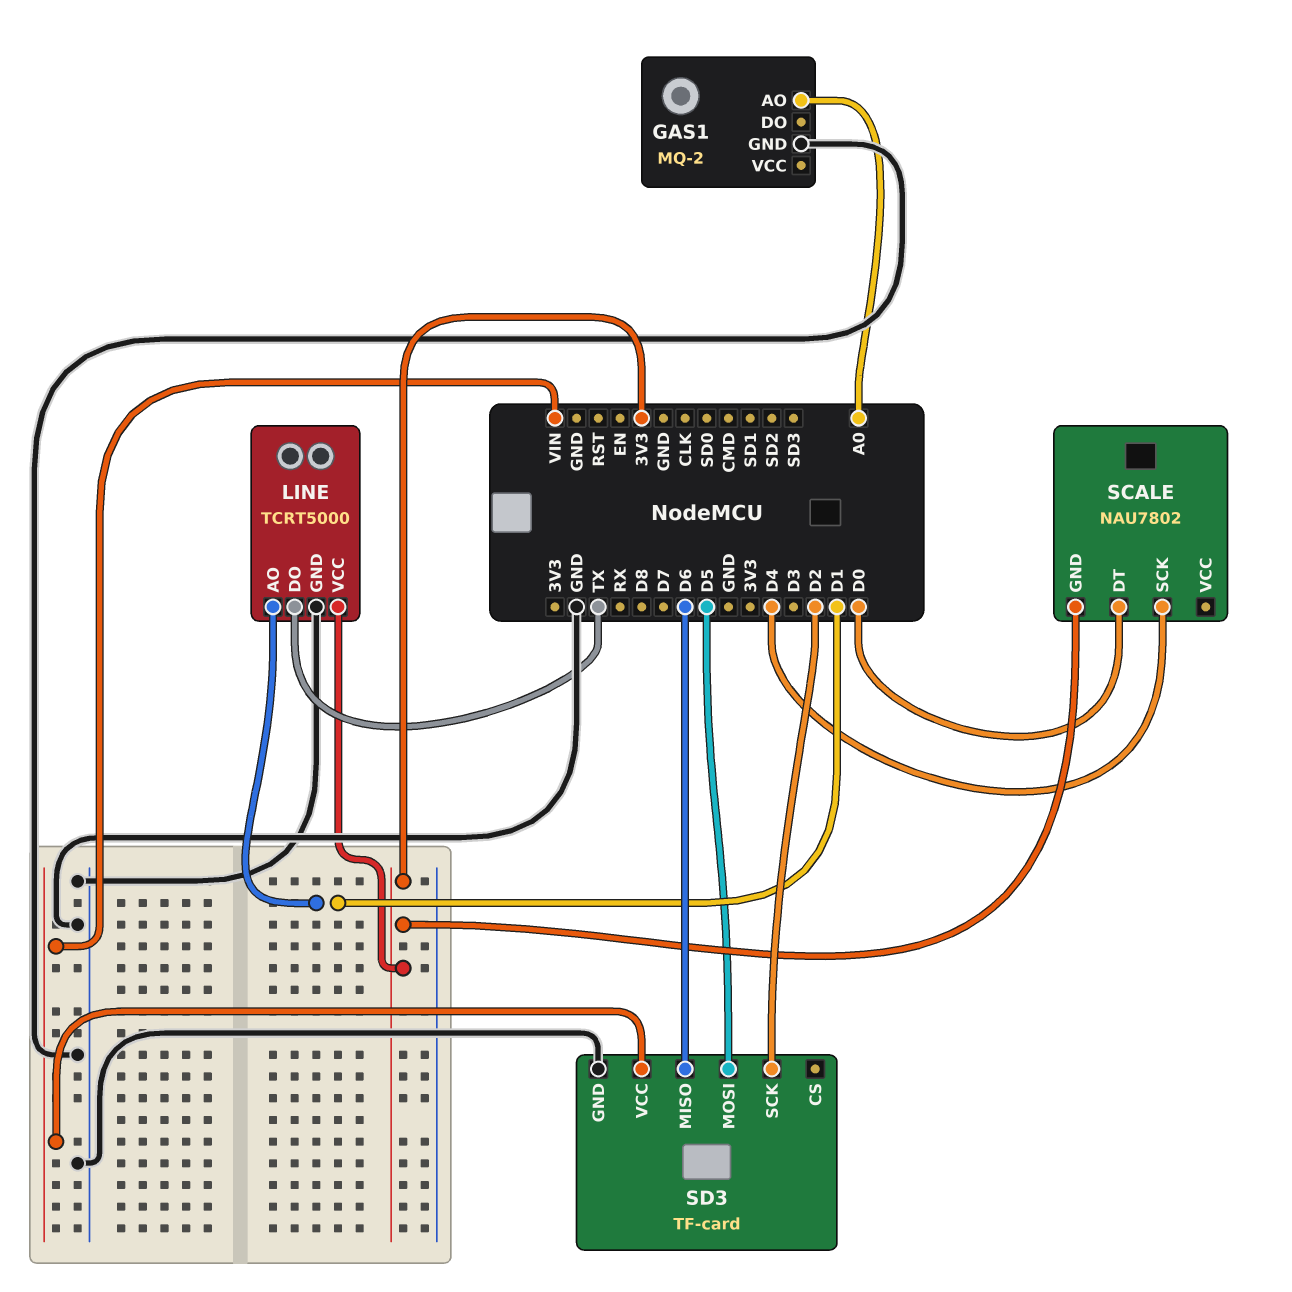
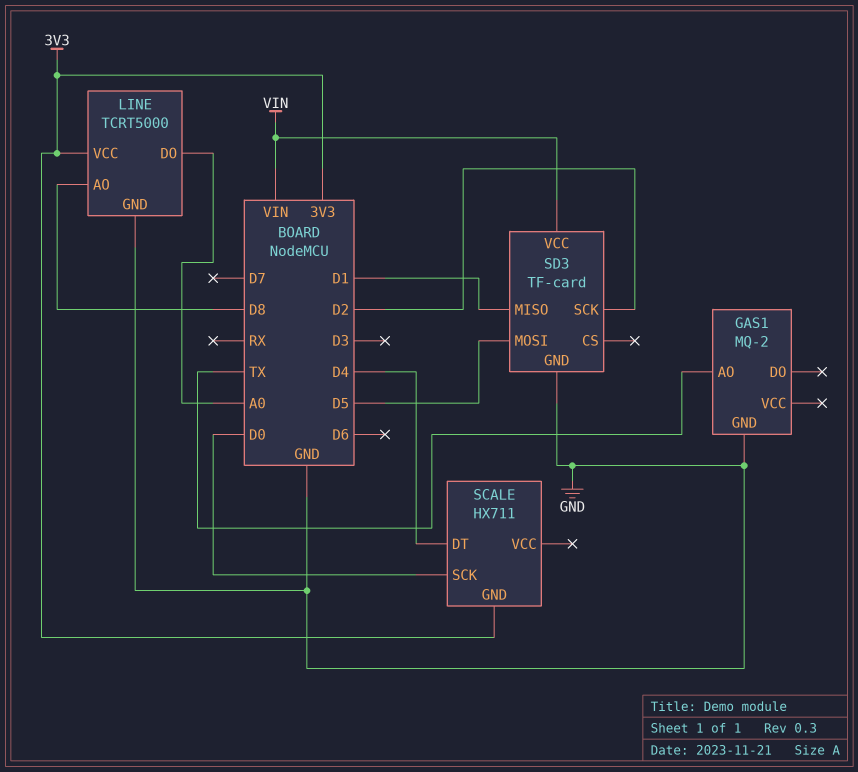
GAS1 pin AO: A0 -> TX
LINE pin AO: D1 -> D8
LINE pin DO: TX -> A0
SCALE: NAU7802 -> HX711
SCALE pin DT: D0 -> D4
SCALE pin SCK: D4 -> D0
SD3 pin MISO: D6 -> D1

